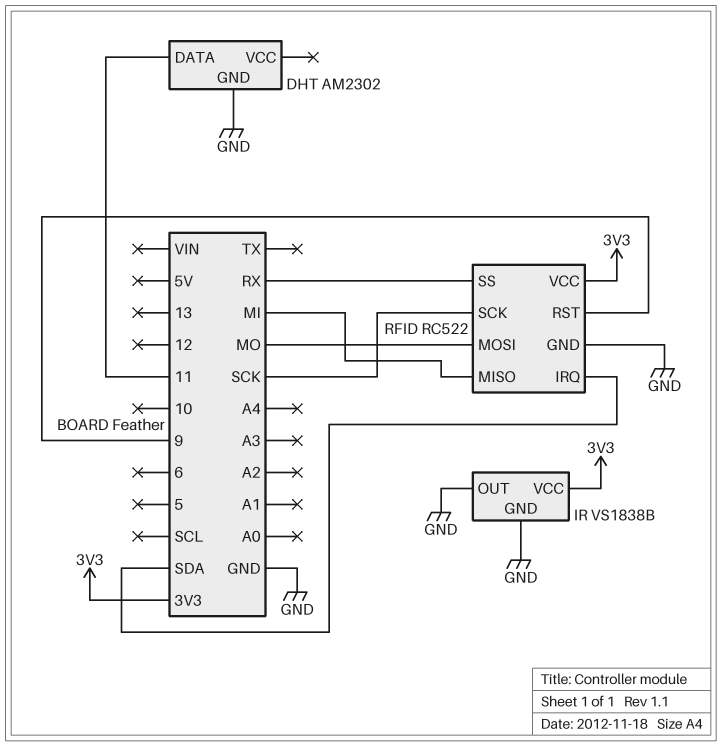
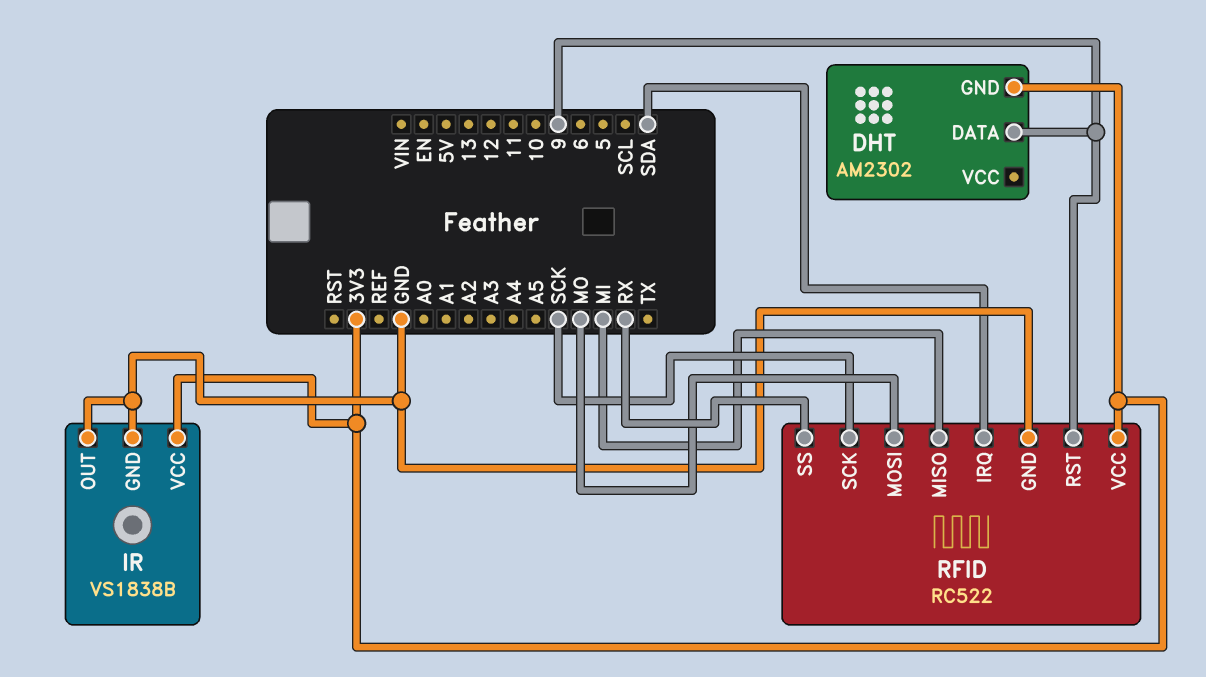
DHT pin DATA: 11 -> 9
DHT pin GND: GND -> 3V3

